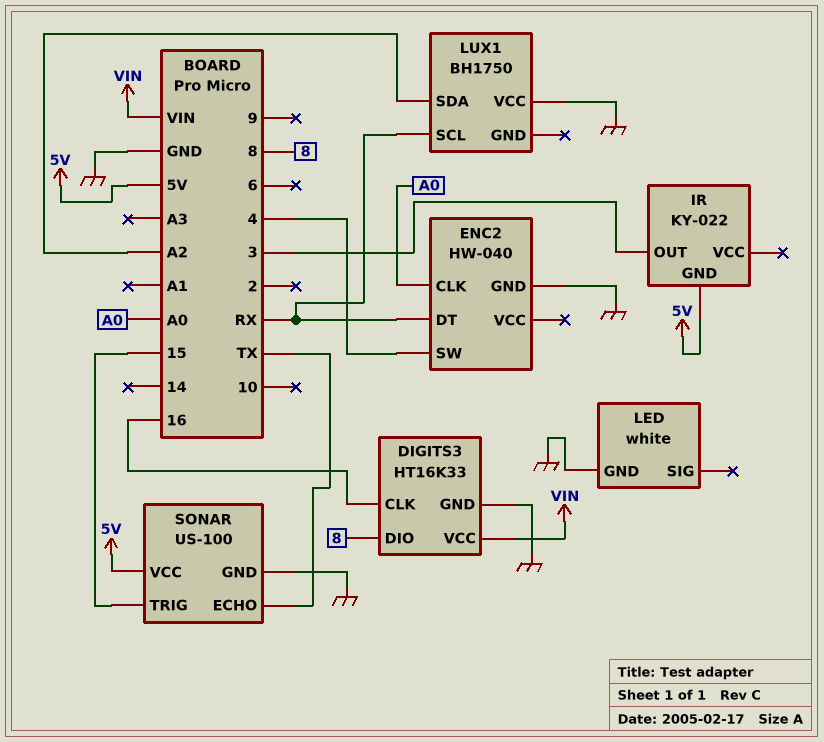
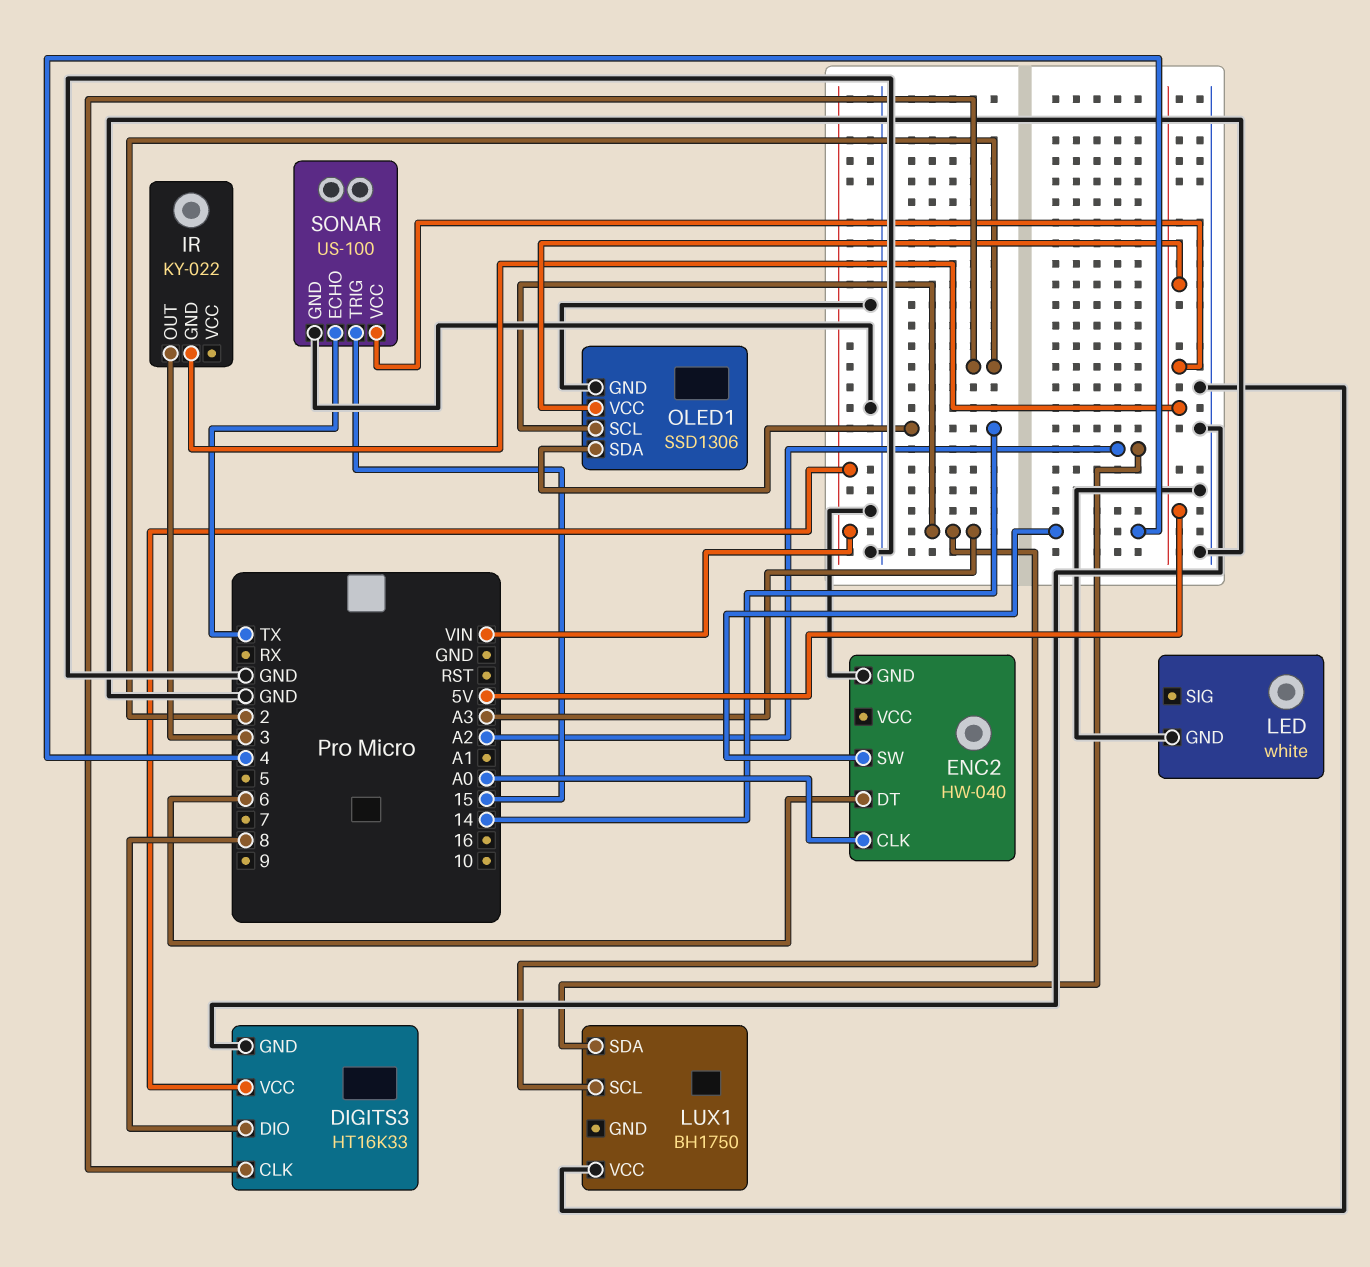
DIGITS3 pin CLK: 16 -> 2
ENC2 pin DT: RX -> 6
LUX1 pin SCL: RX -> A3
OLED1: none -> SSD1306
OLED1 pin GND: none -> GND
OLED1 pin SCL: none -> A3
OLED1 pin SDA: none -> 14
OLED1 pin VCC: none -> 5V

